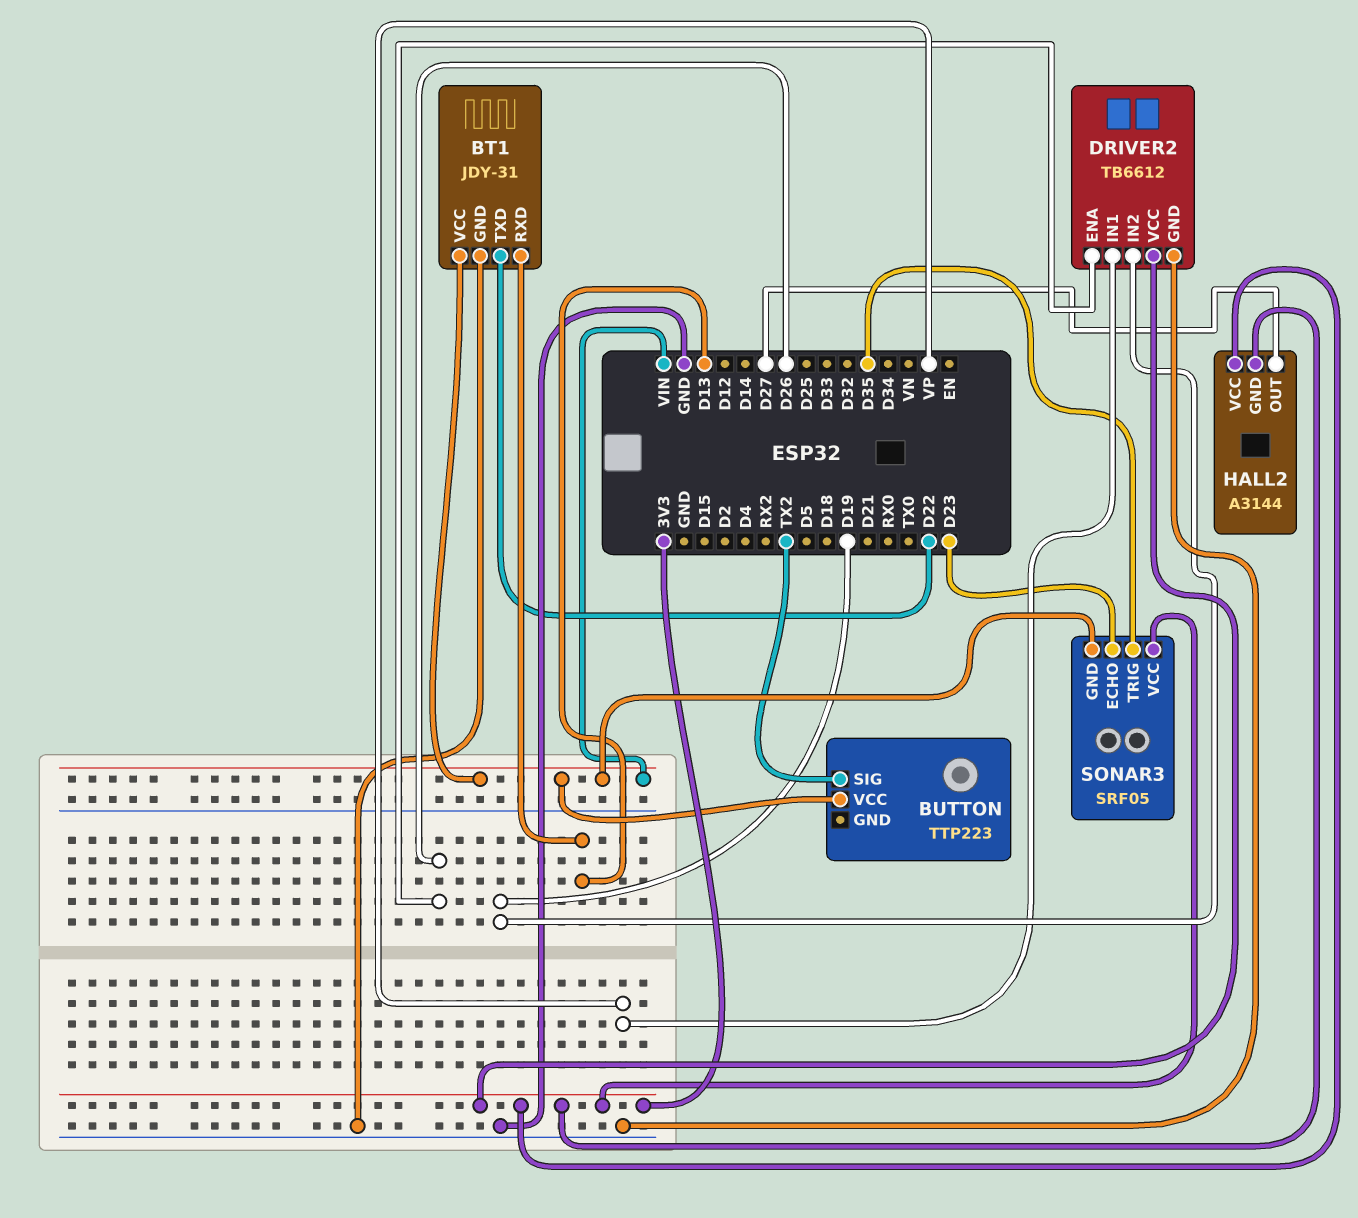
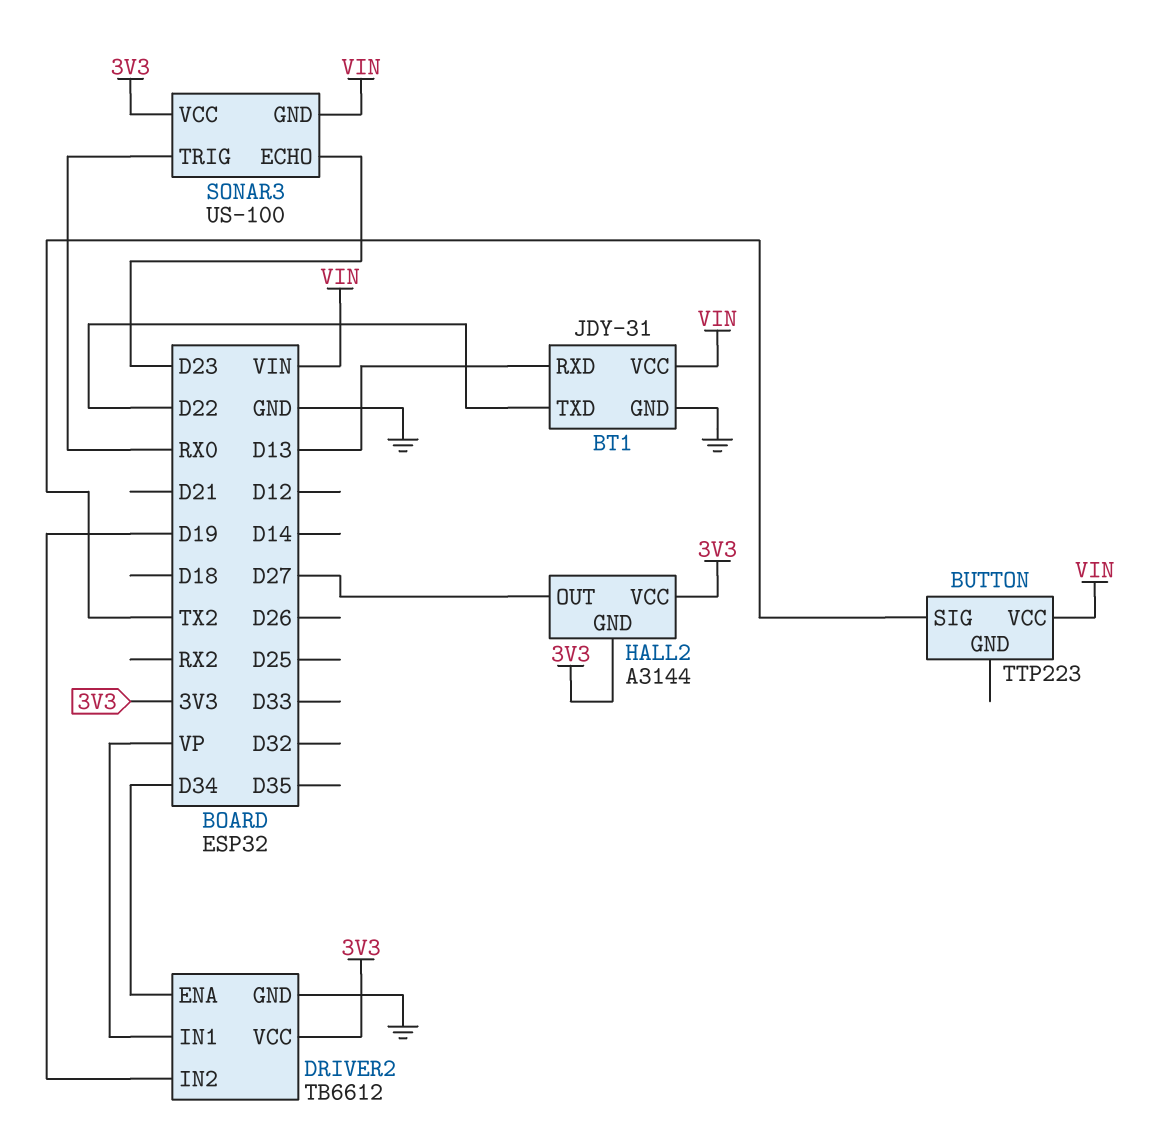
DRIVER2 pin ENA: D26 -> D34
SONAR3: SRF05 -> US-100
SONAR3 pin TRIG: D35 -> RX0

